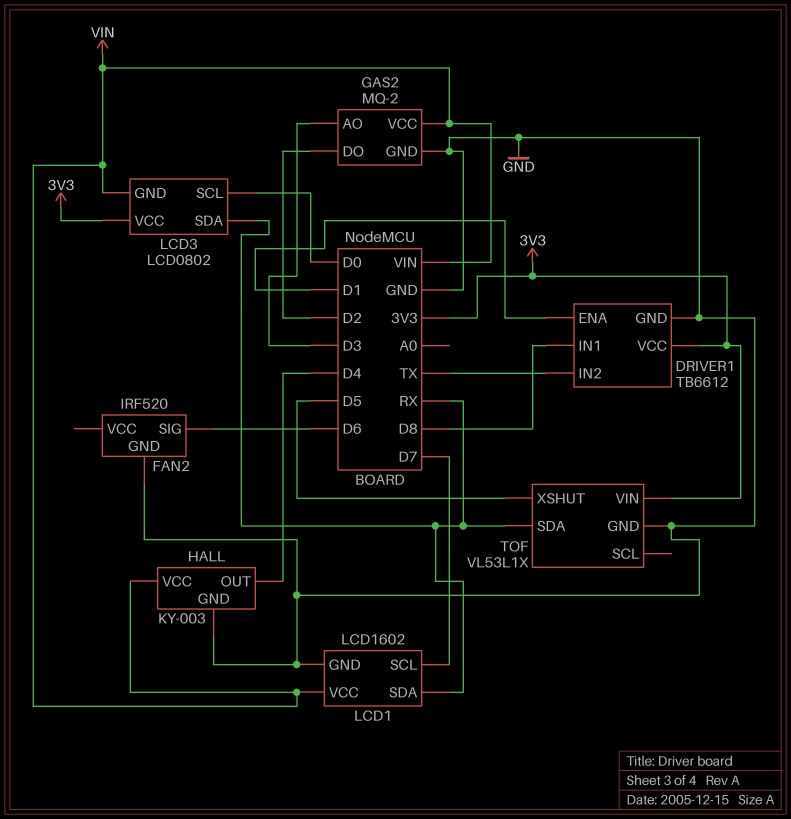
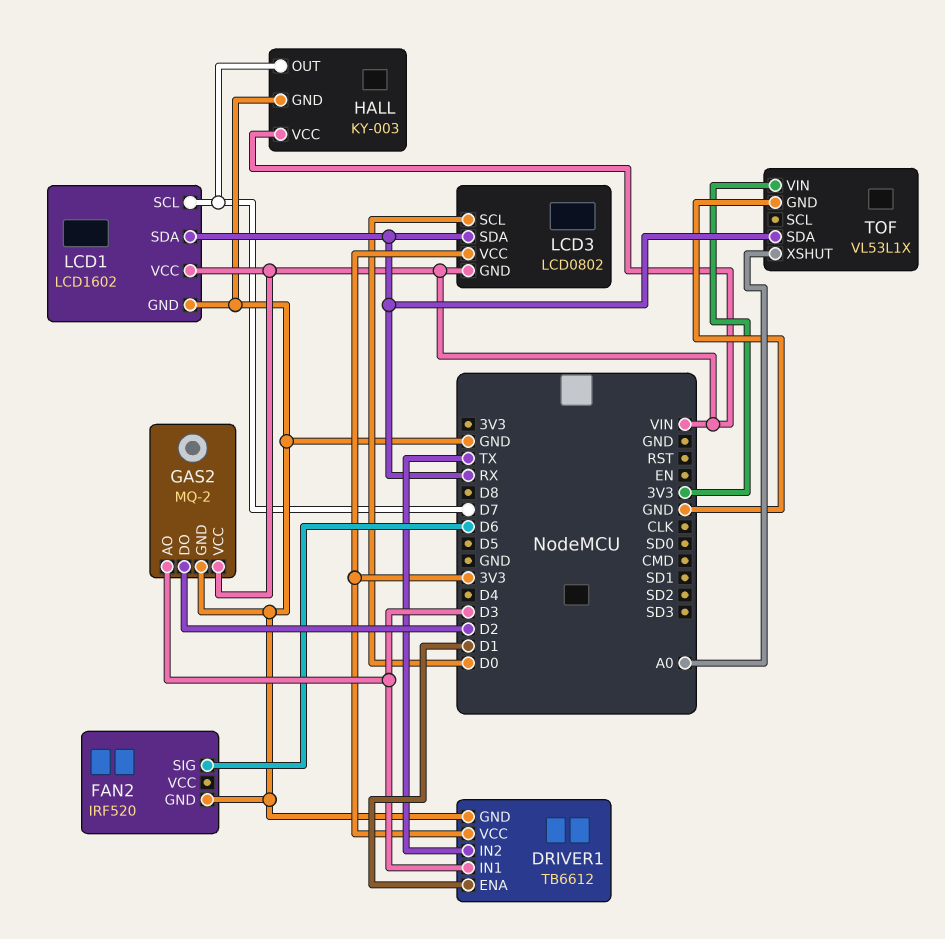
DRIVER1 pin IN1: D8 -> D3
HALL pin OUT: D4 -> D7
TOF pin XSHUT: D5 -> A0

